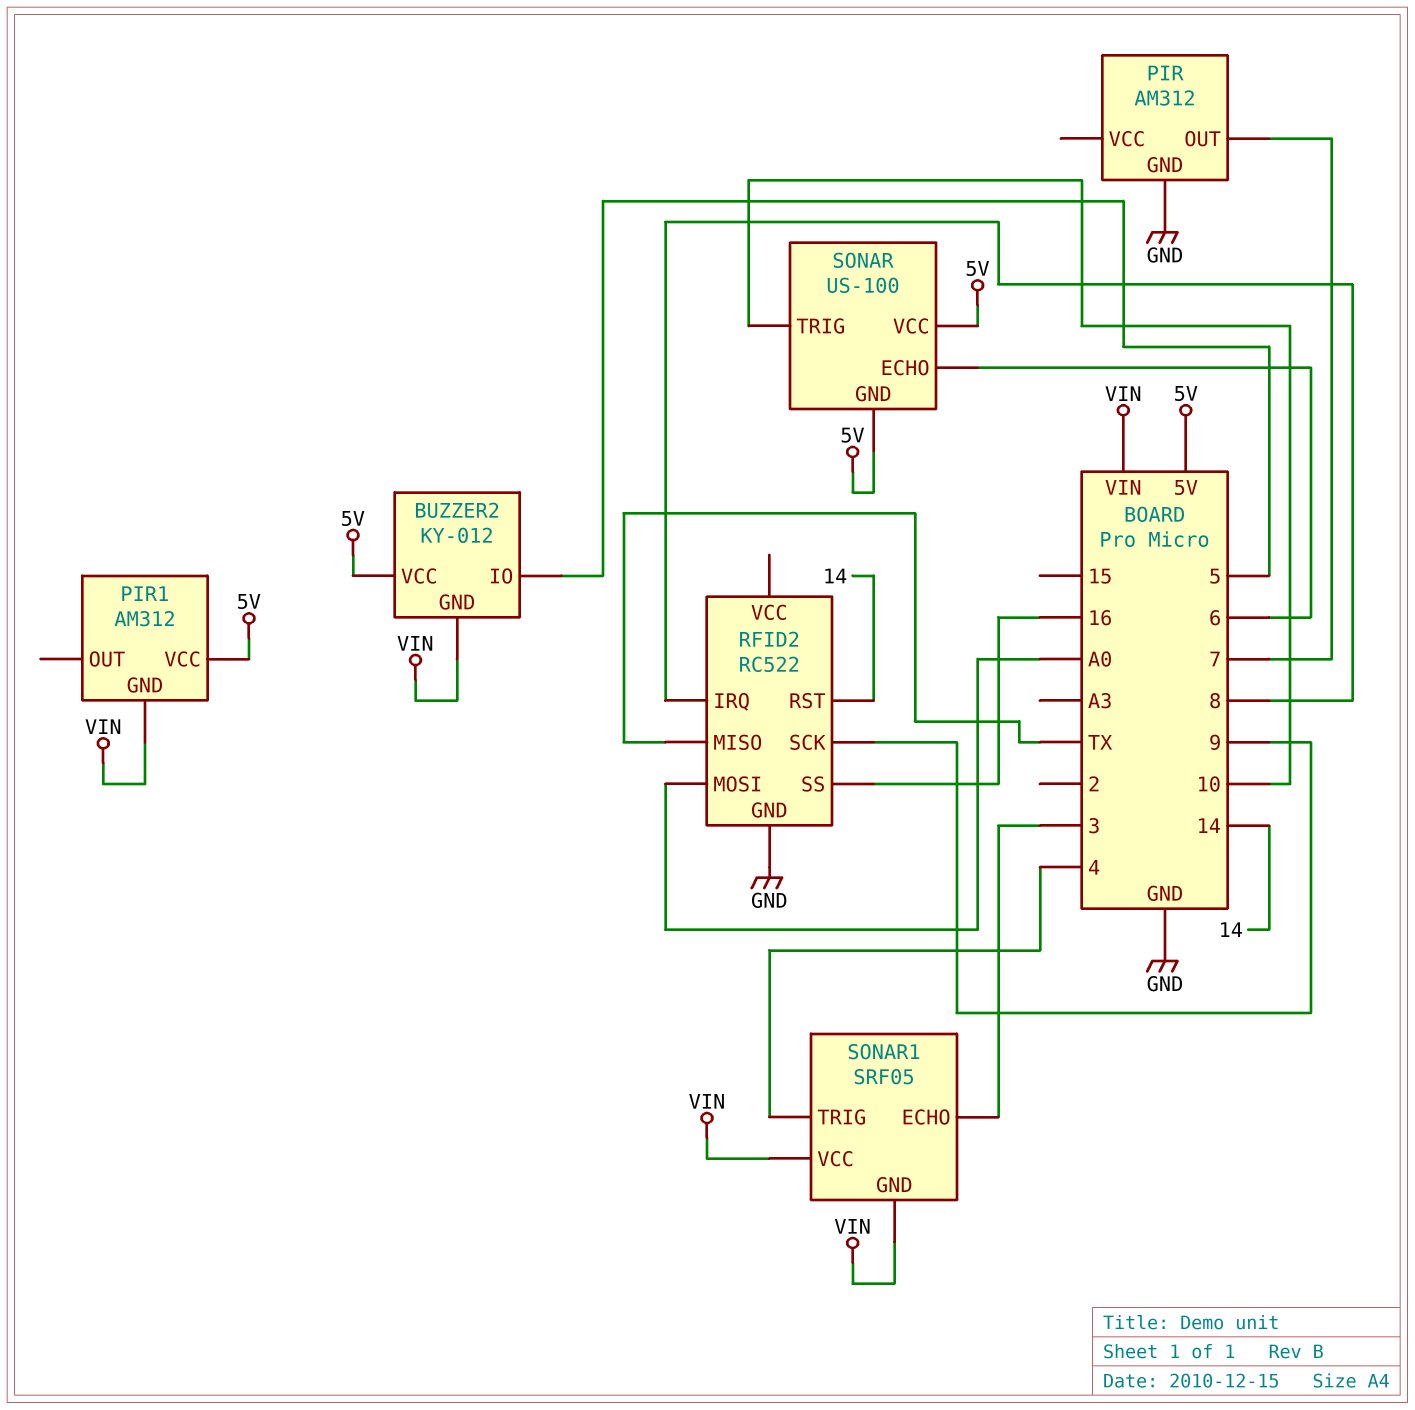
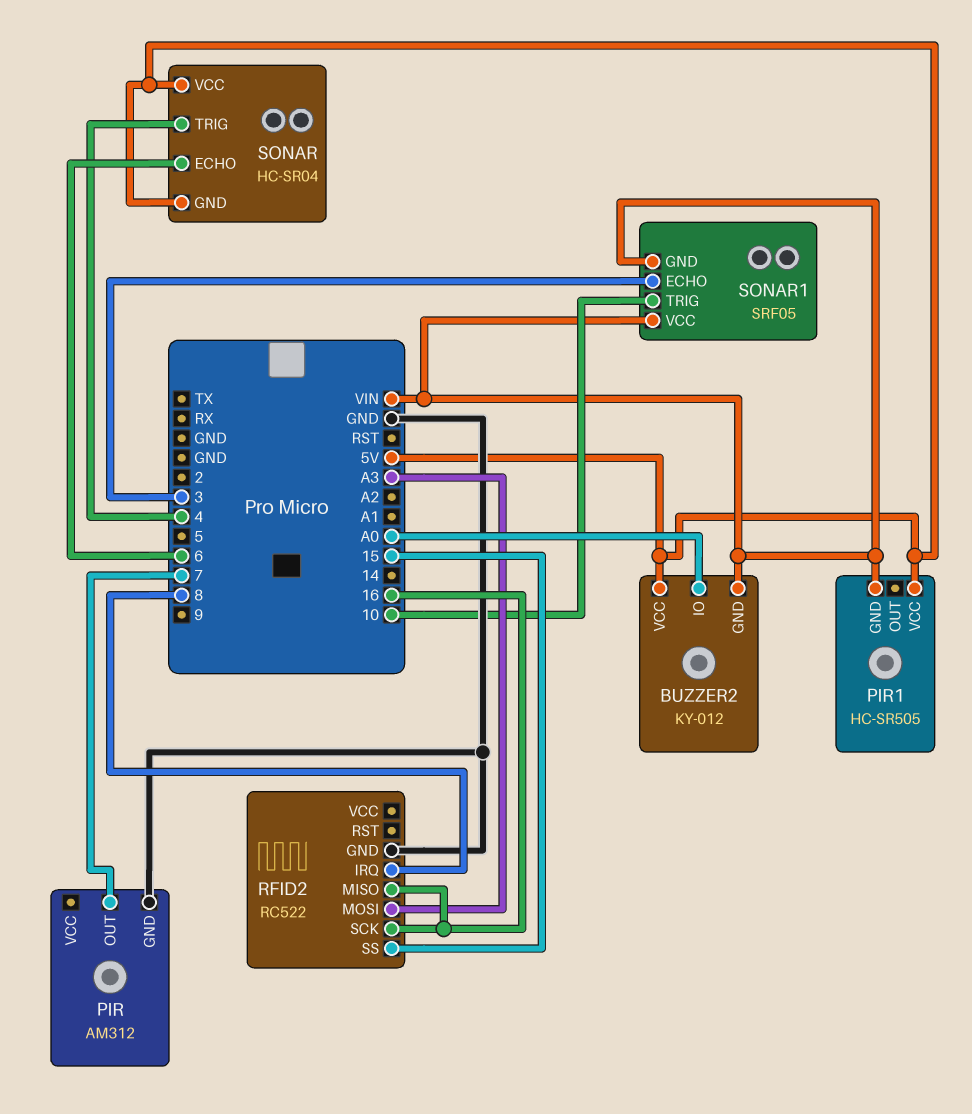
BUZZER2 pin IO: 5 -> A0
PIR1: AM312 -> HC-SR505
RFID2 pin MISO: TX -> 16
RFID2 pin MOSI: A0 -> A3
RFID2 pin RST: 14 -> none
RFID2 pin SCK: 9 -> 16
RFID2 pin SS: 16 -> 15
SONAR: US-100 -> HC-SR04
SONAR pin TRIG: 10 -> 4
SONAR1 pin TRIG: 4 -> 10

